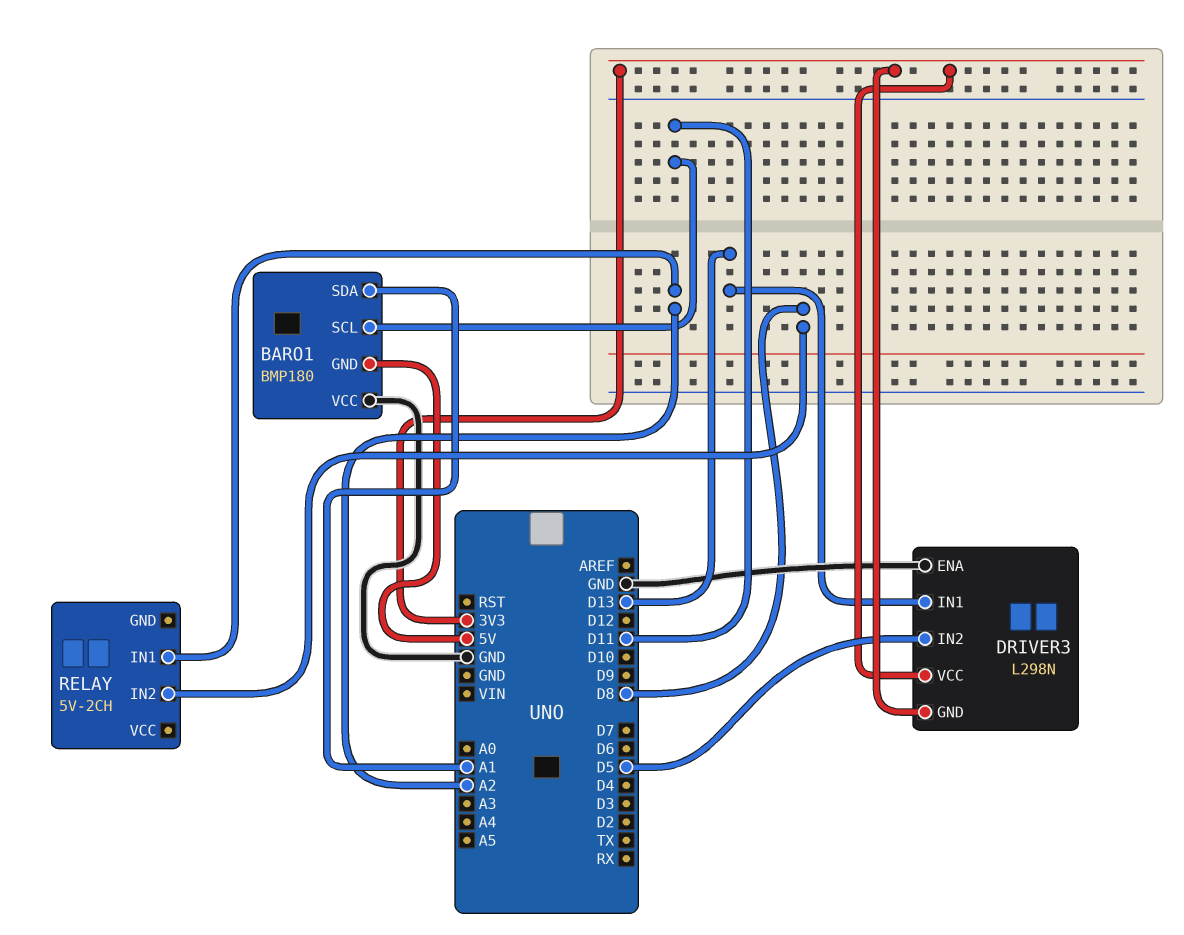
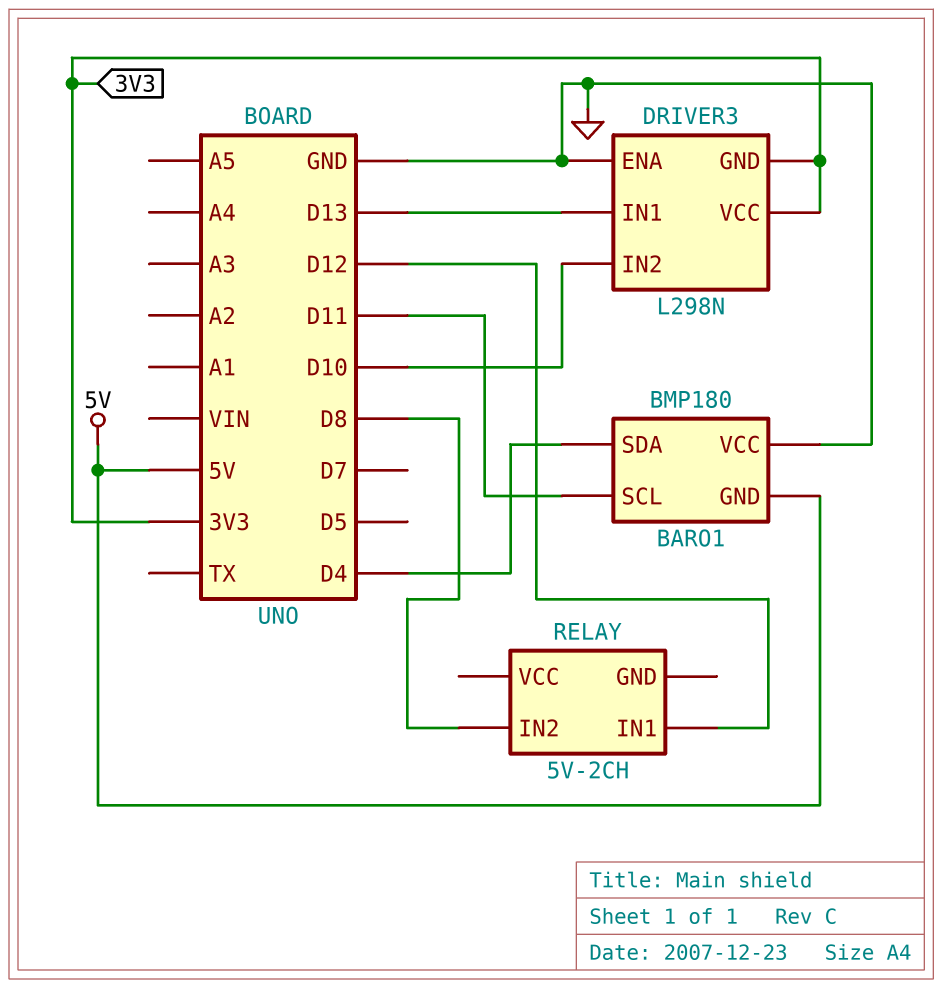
BARO1 pin SDA: A1 -> D4
DRIVER3 pin IN2: D5 -> D10
RELAY pin IN1: A2 -> D12

